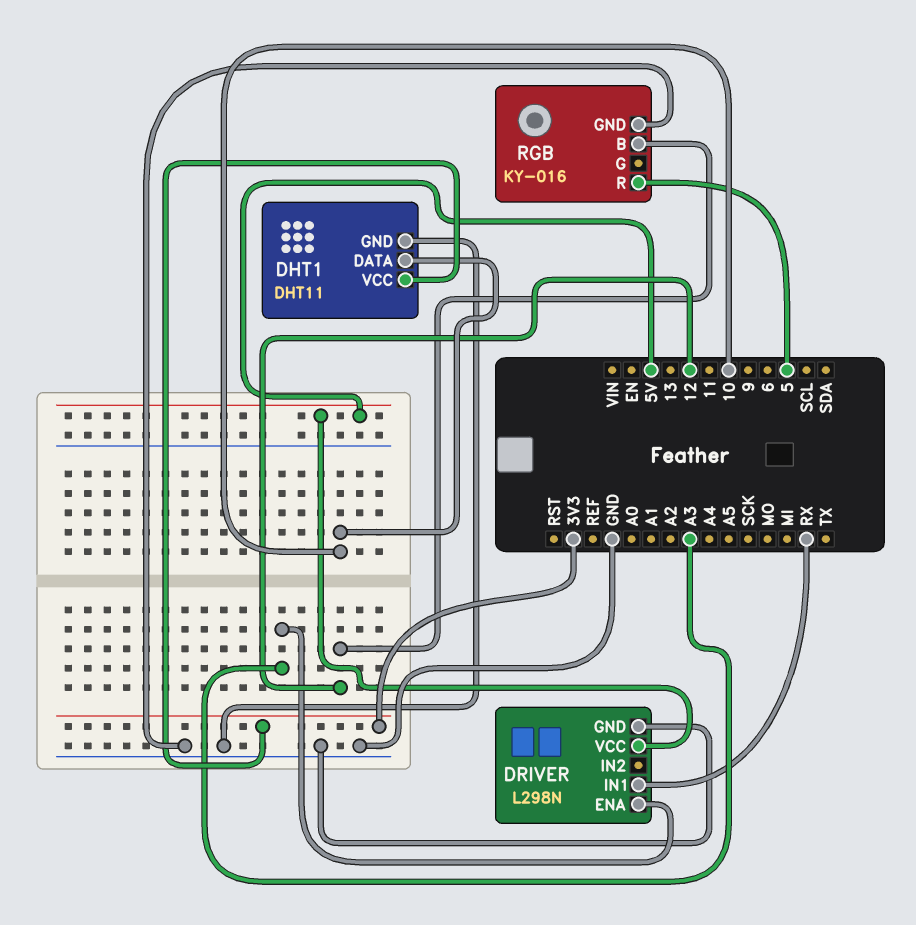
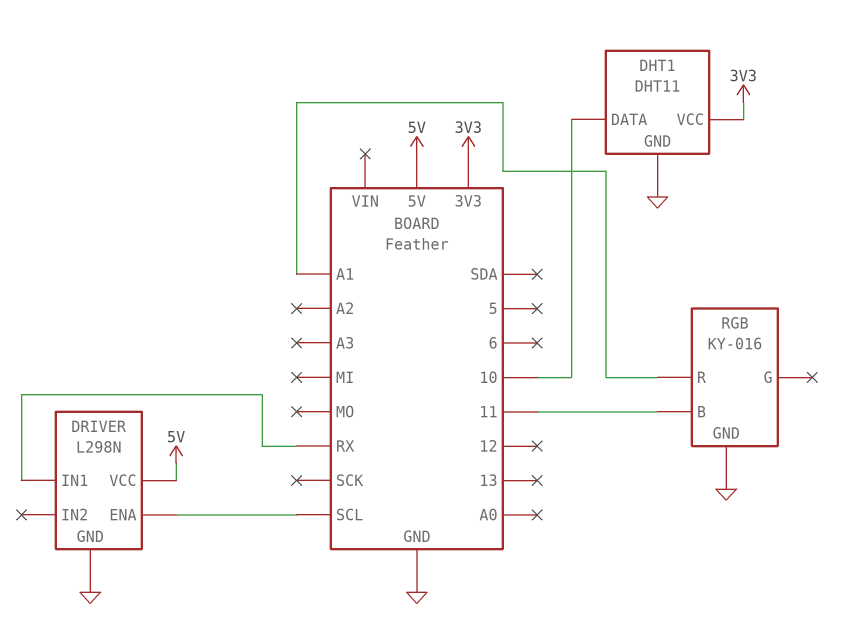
DRIVER pin ENA: A3 -> SCL
RGB pin B: 12 -> 11
RGB pin R: 5 -> A1

